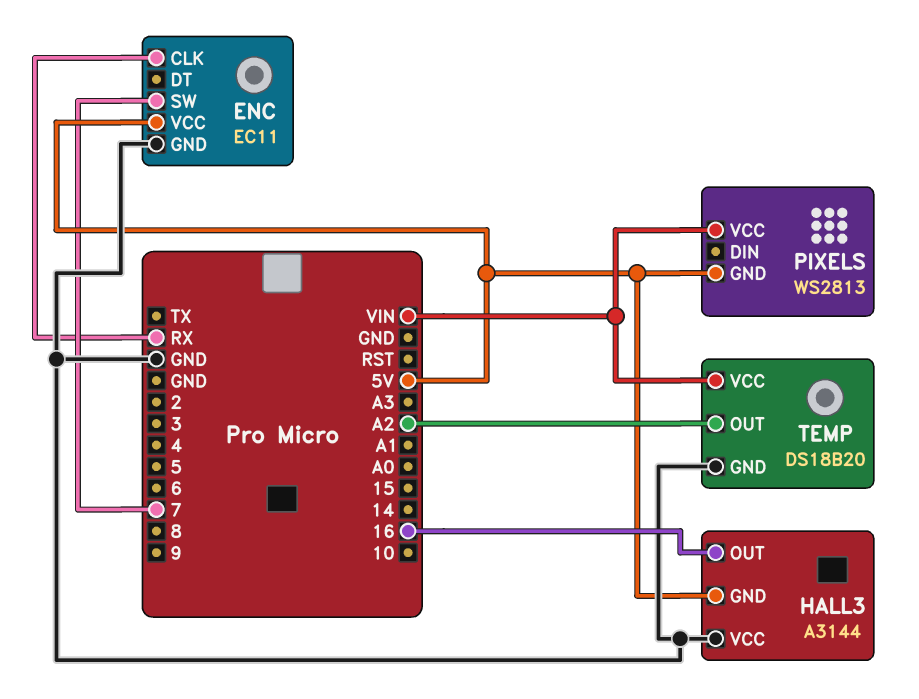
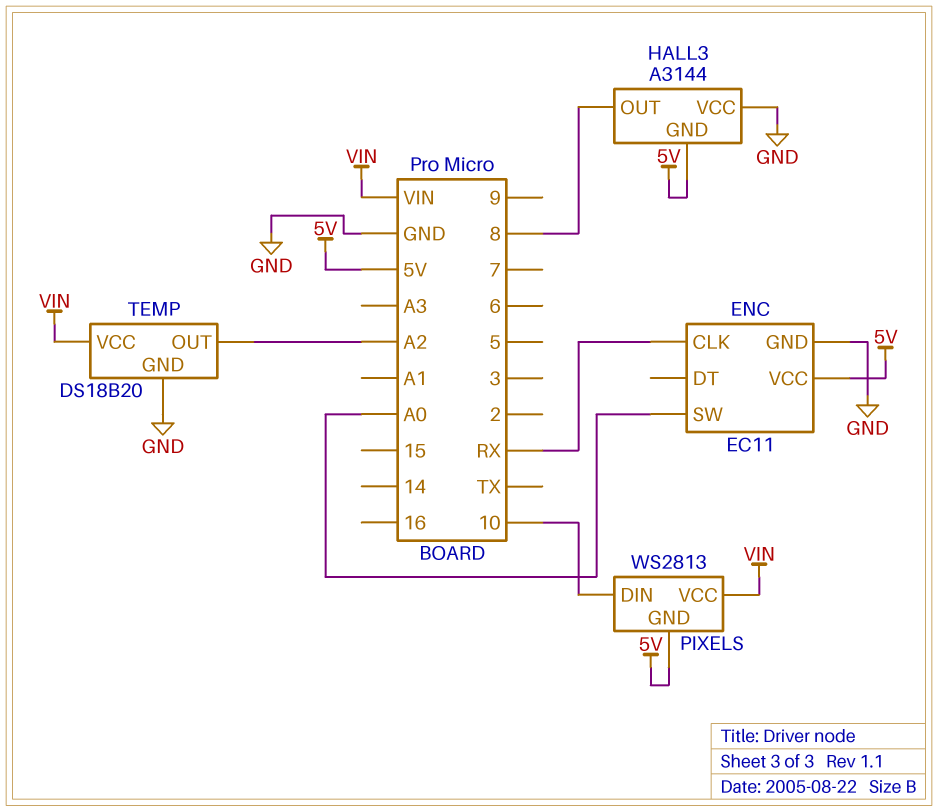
ENC pin SW: 7 -> A0
HALL3 pin OUT: 16 -> 8
PIXELS pin DIN: none -> 10

